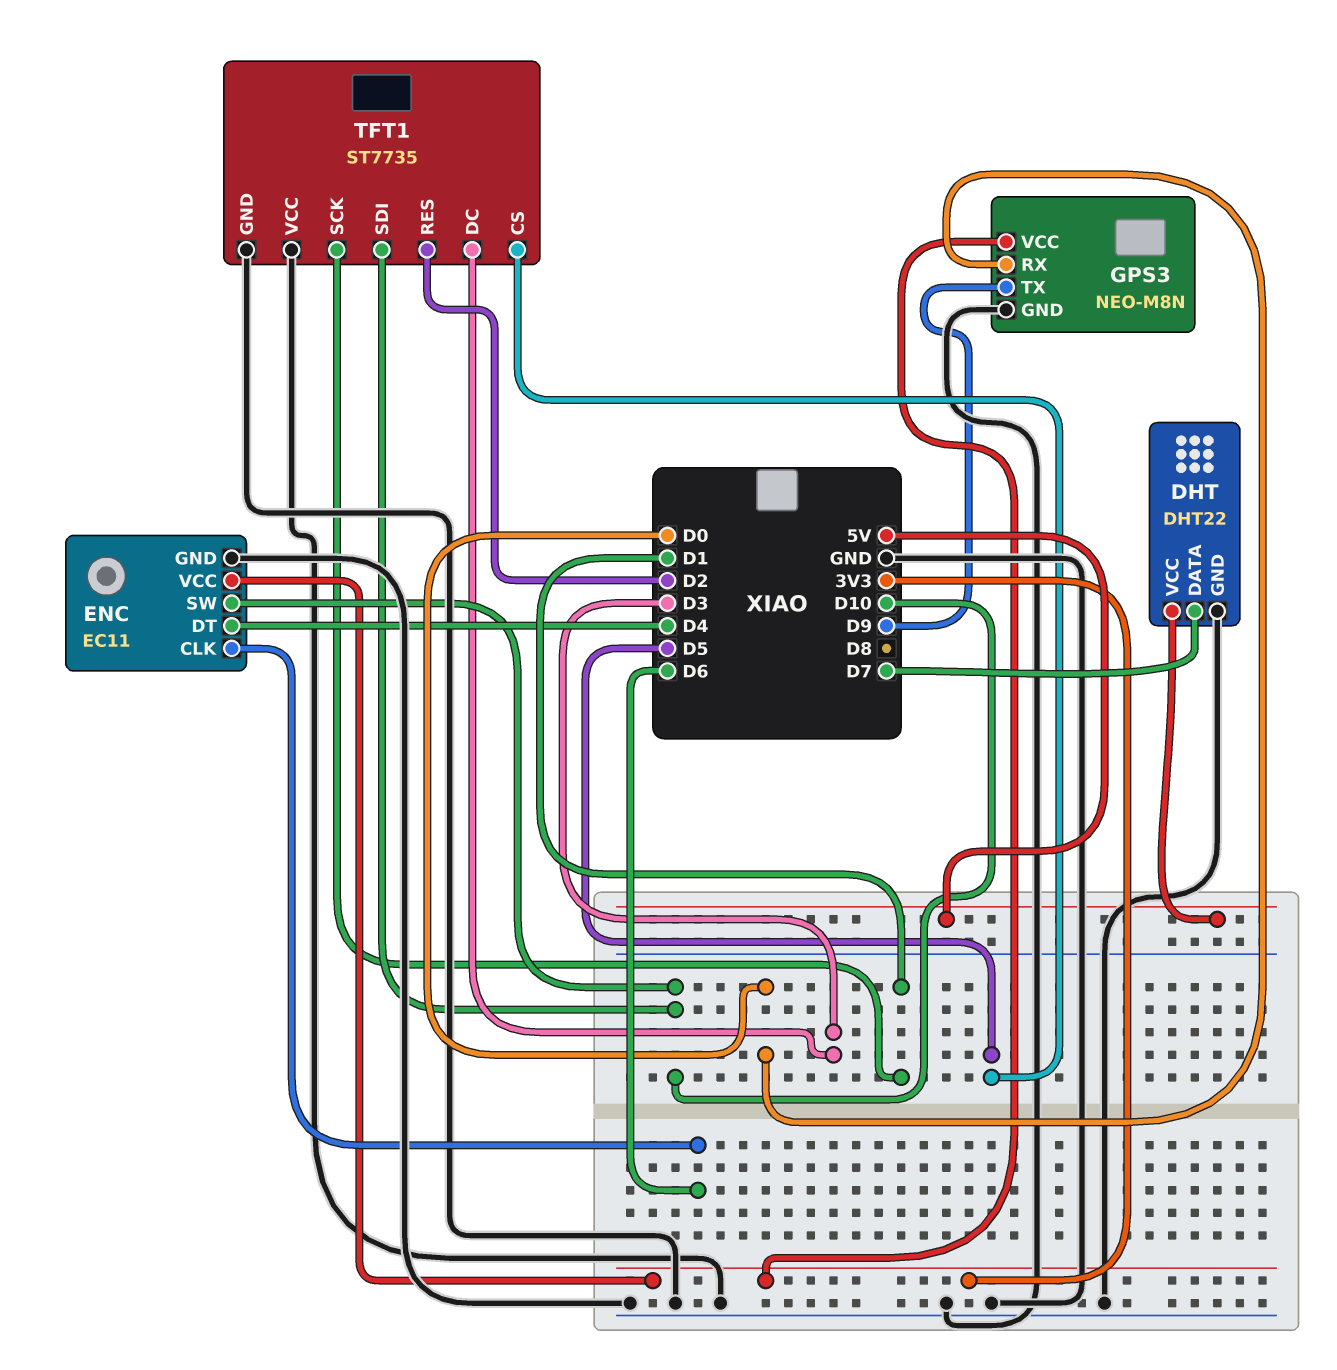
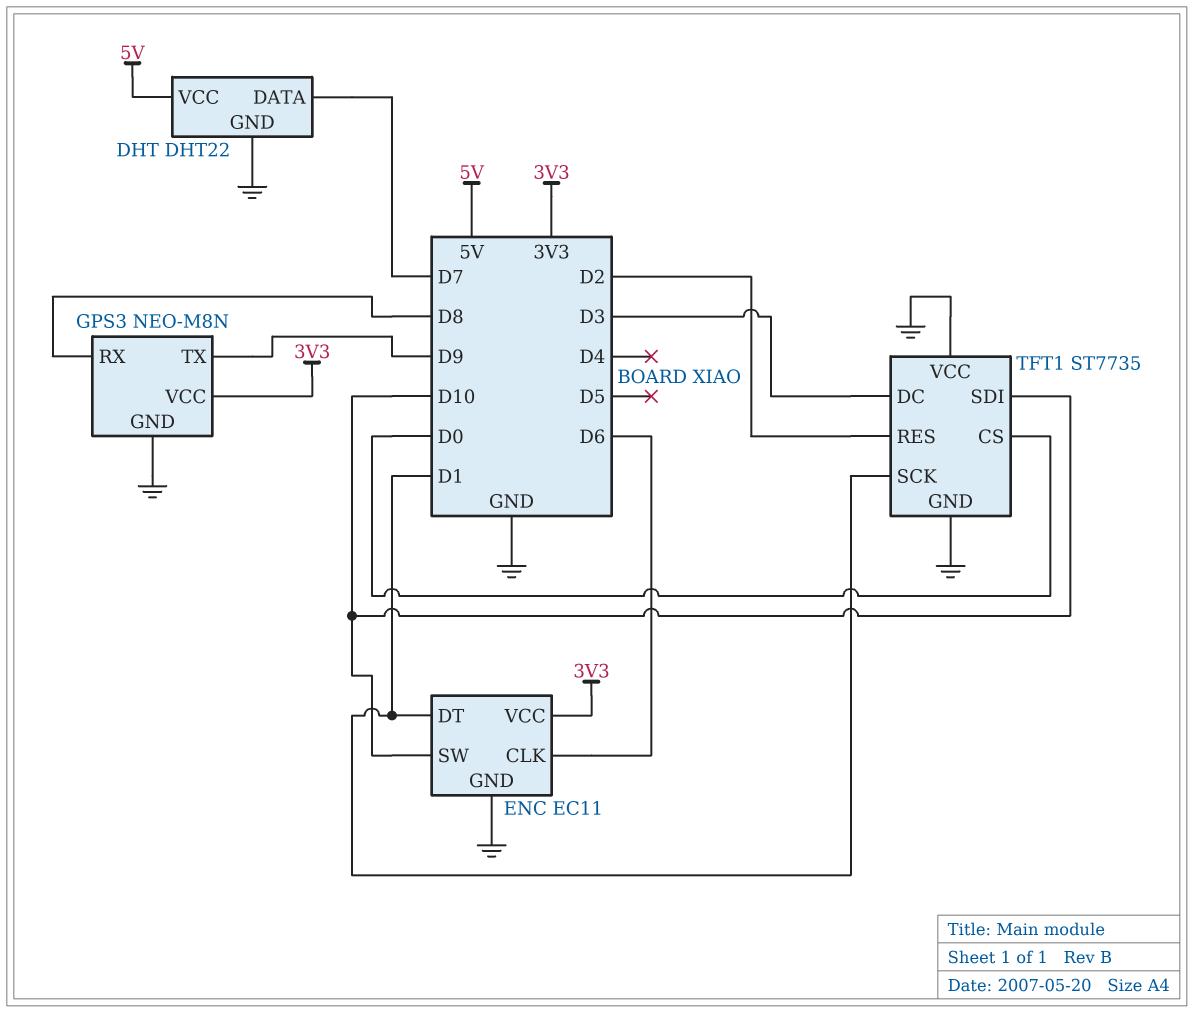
ENC pin DT: D4 -> D1
GPS3 pin RX: D0 -> D8
TFT1 pin CS: D5 -> D0

